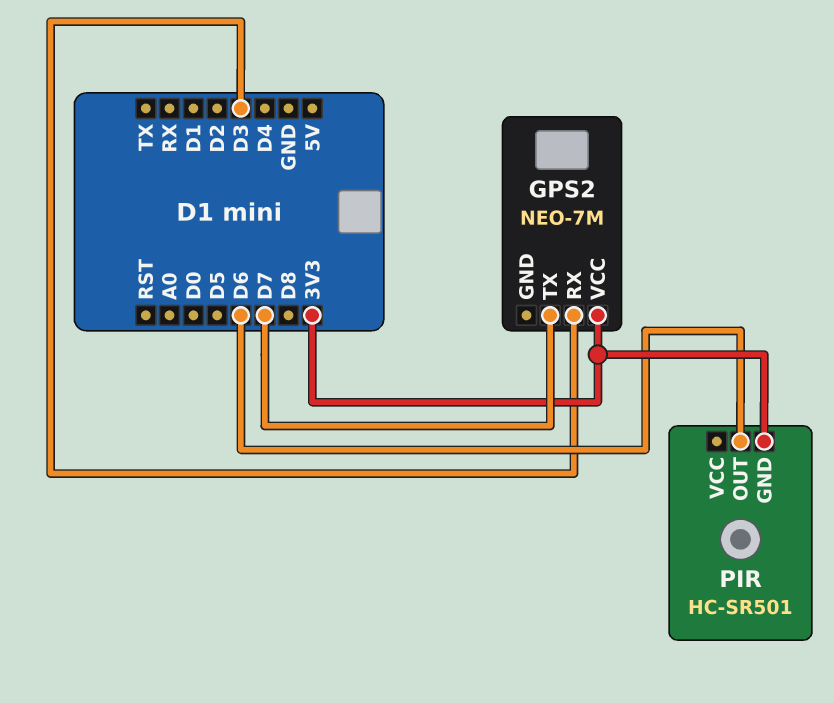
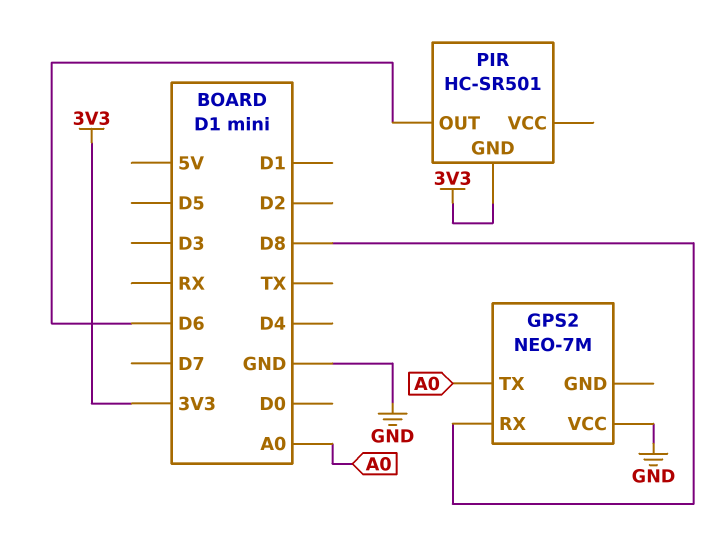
GPS2 pin RX: D3 -> D8
GPS2 pin TX: D7 -> A0
GPS2 pin VCC: 3V3 -> GND

